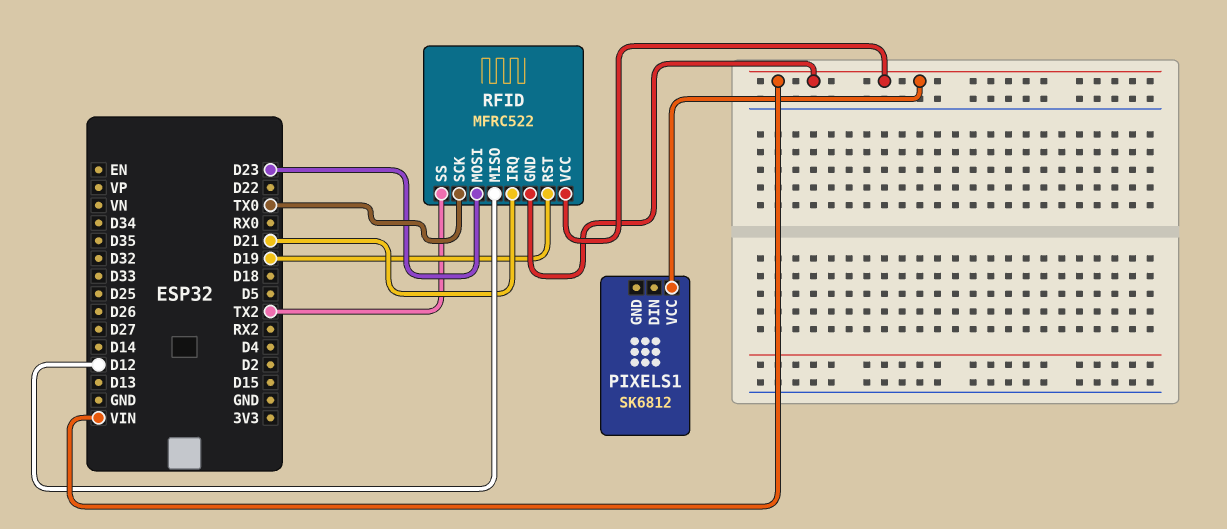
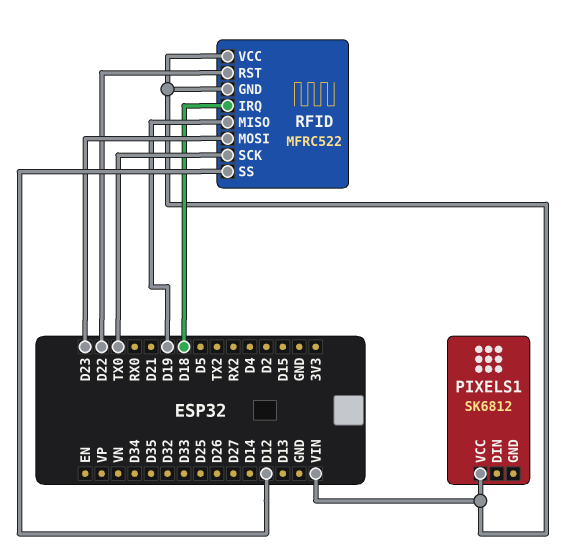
RFID pin IRQ: D21 -> D18
RFID pin MISO: D12 -> D19
RFID pin RST: D19 -> D22
RFID pin SS: TX2 -> D12

